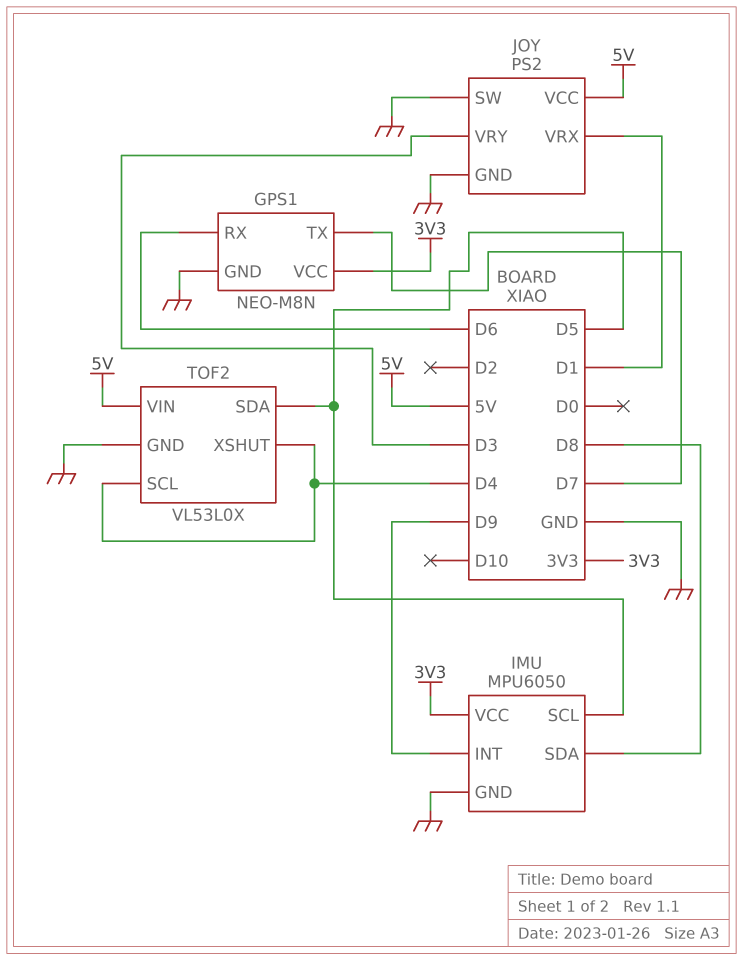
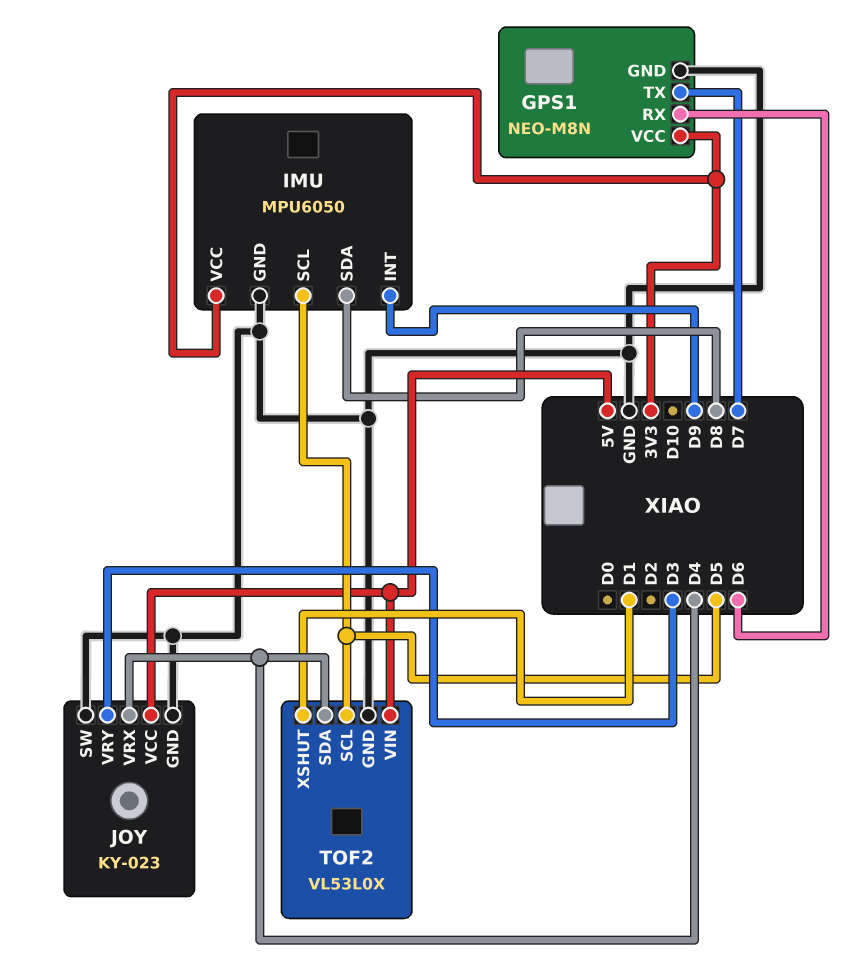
JOY: PS2 -> KY-023
JOY pin VRX: D1 -> D4
TOF2 pin SCL: D4 -> D5
TOF2 pin SDA: D5 -> D4
TOF2 pin XSHUT: D4 -> D1

